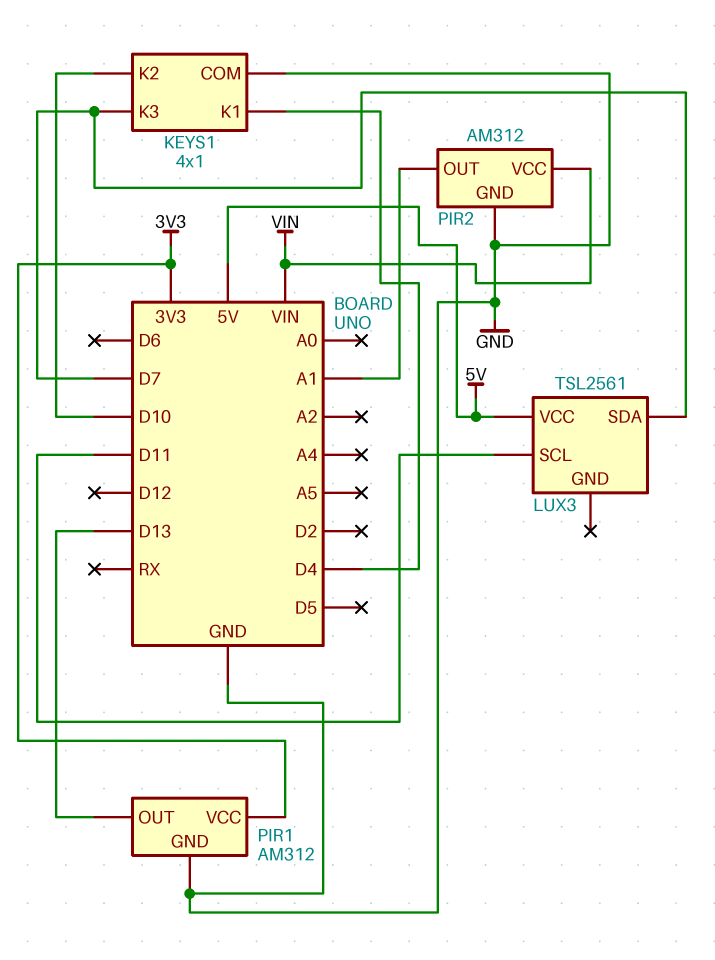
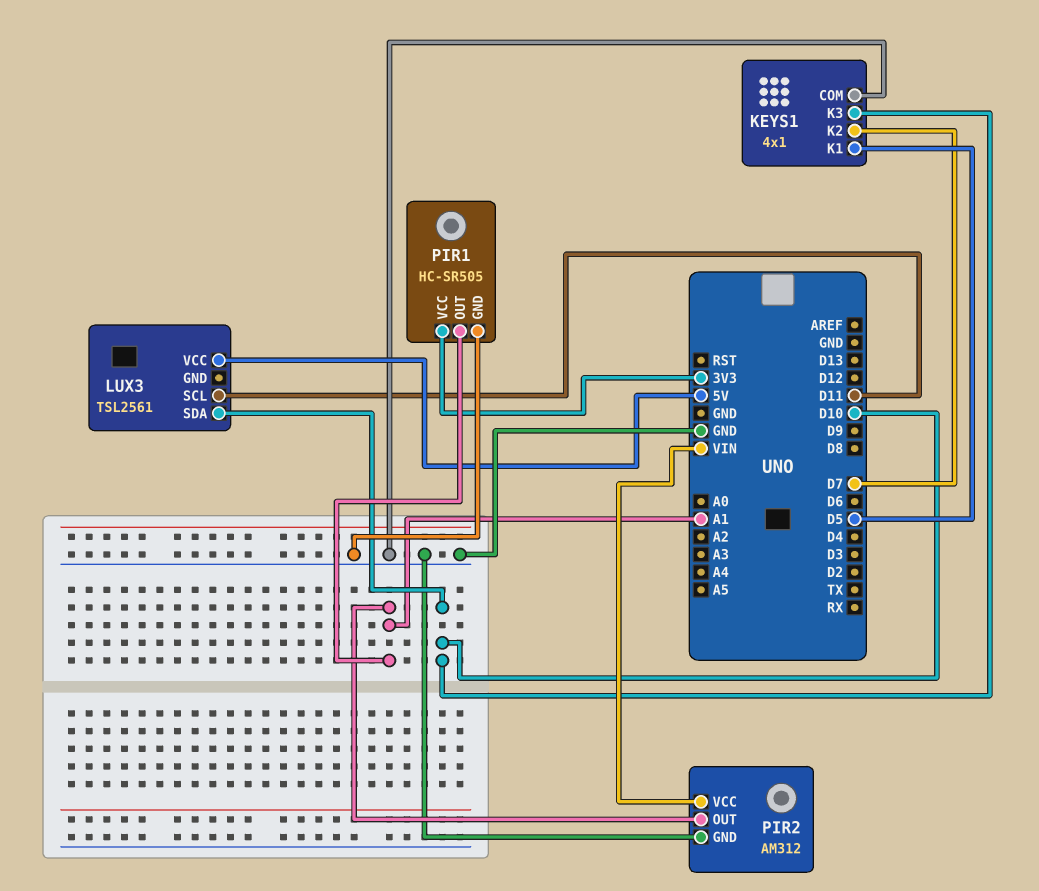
KEYS1 pin K1: D4 -> D5
KEYS1 pin K2: D10 -> D7
KEYS1 pin K3: D7 -> D10
LUX3 pin SDA: D7 -> D10
PIR1: AM312 -> HC-SR505
PIR1 pin OUT: D13 -> A1

